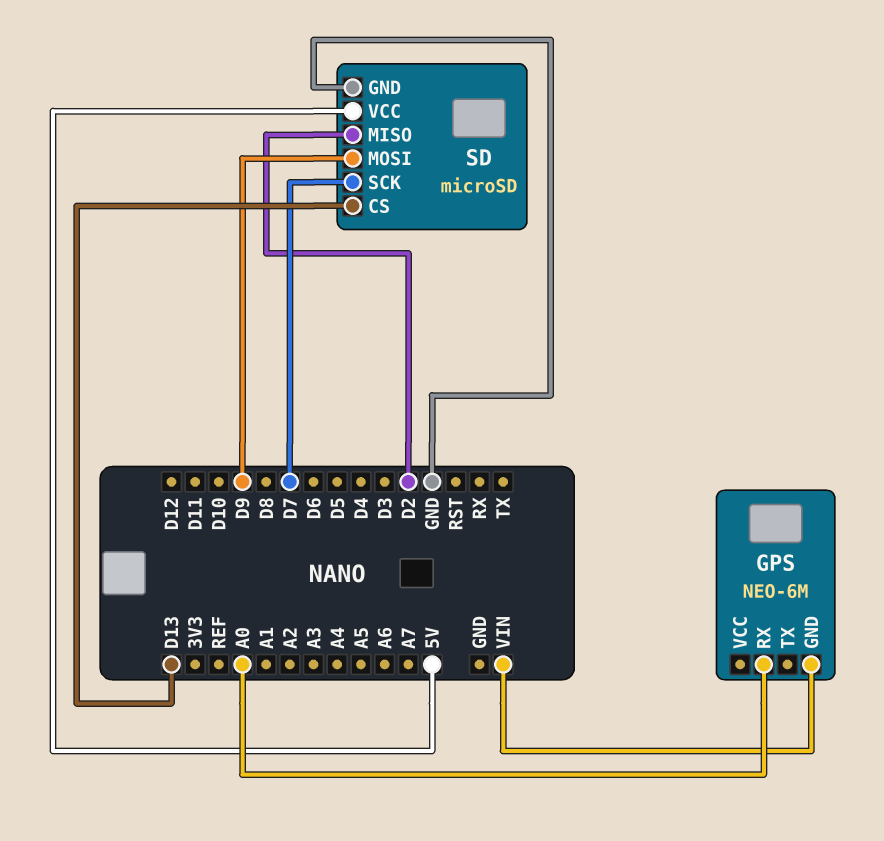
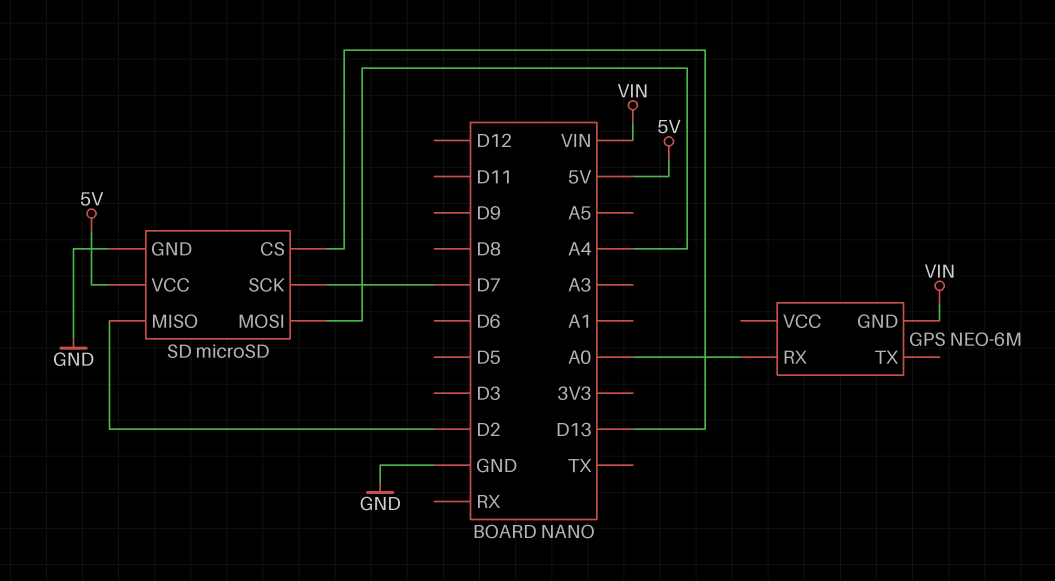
SD pin MOSI: D9 -> A4

